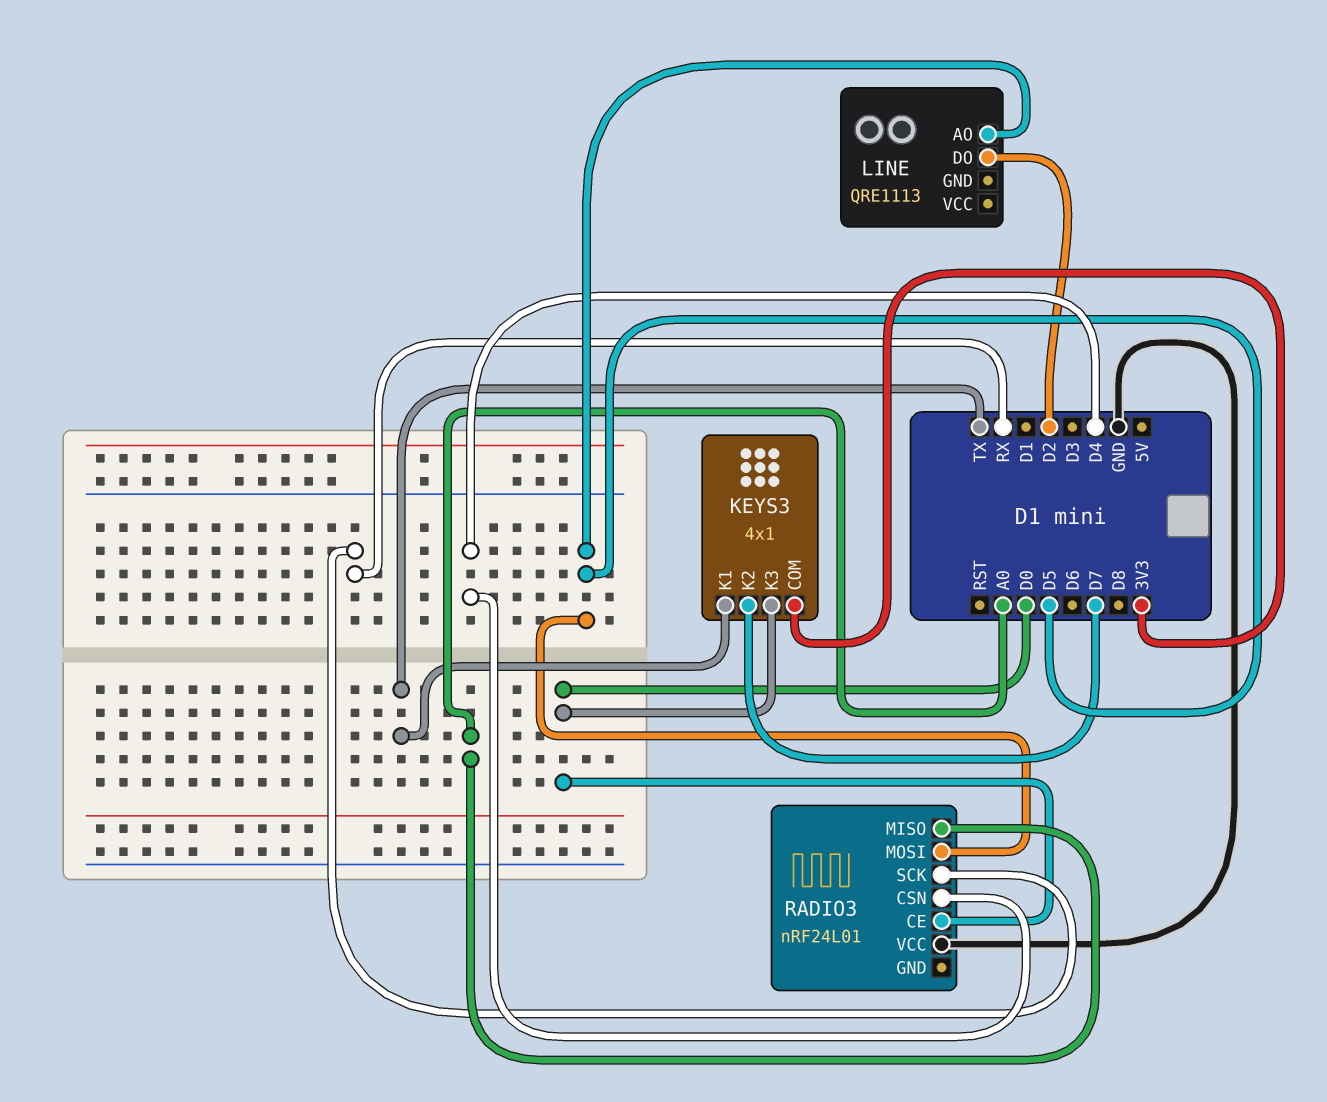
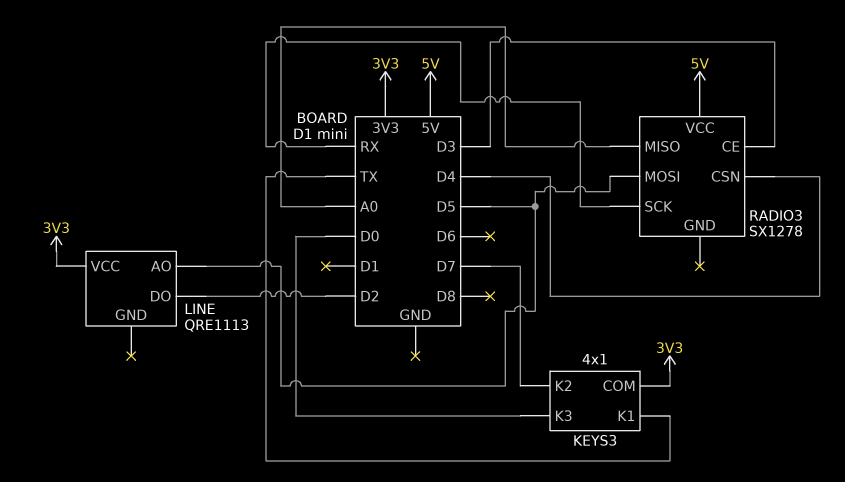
LINE pin VCC: none -> 3V3
RADIO3: nRF24L01 -> SX1278
RADIO3 pin CE: D0 -> D3
RADIO3 pin VCC: GND -> 5V

